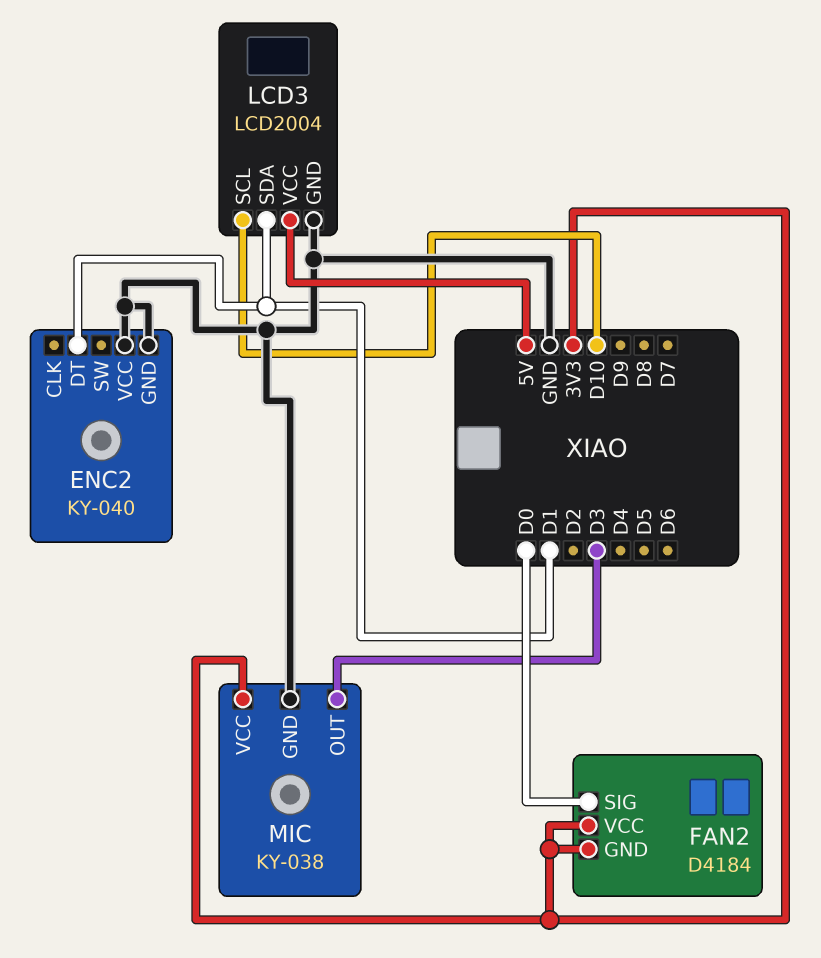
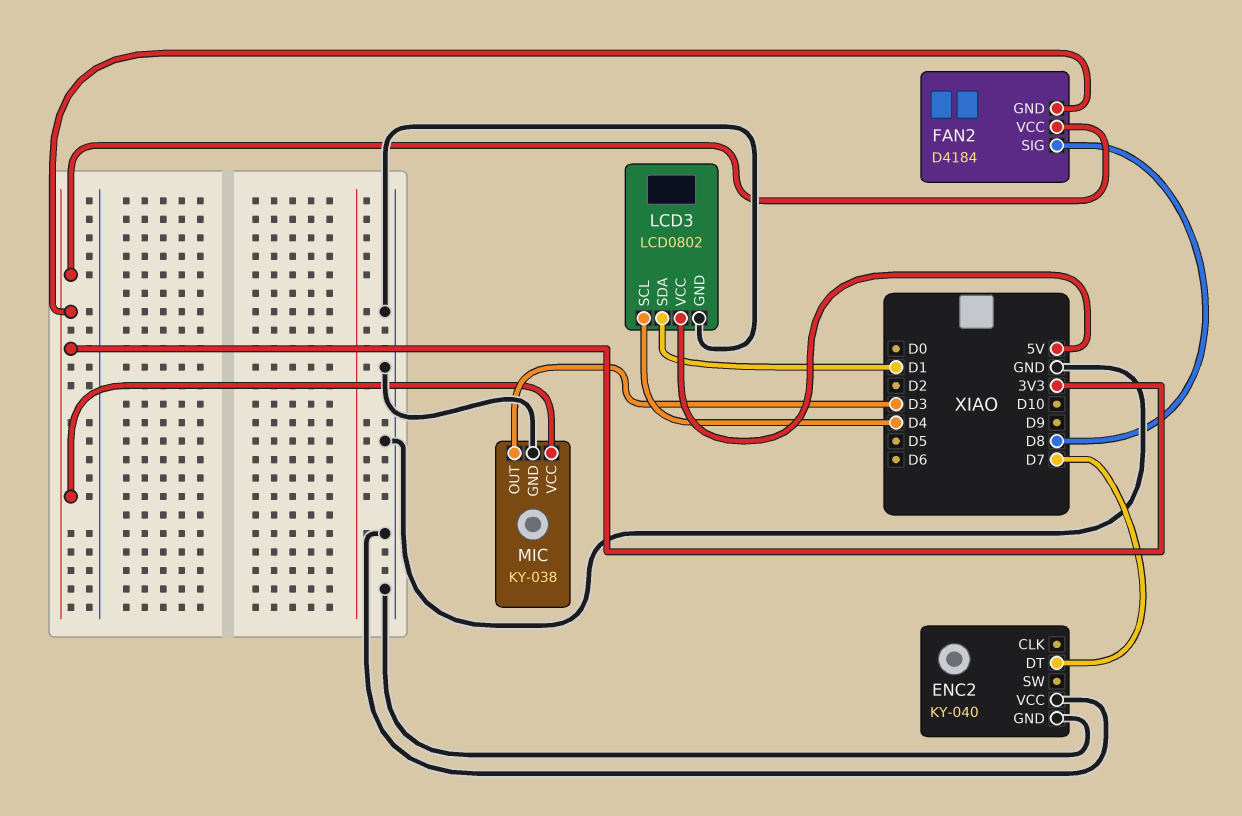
ENC2 pin DT: D1 -> D7
FAN2 pin SIG: D0 -> D8
LCD3: LCD2004 -> LCD0802
LCD3 pin SCL: D10 -> D4

